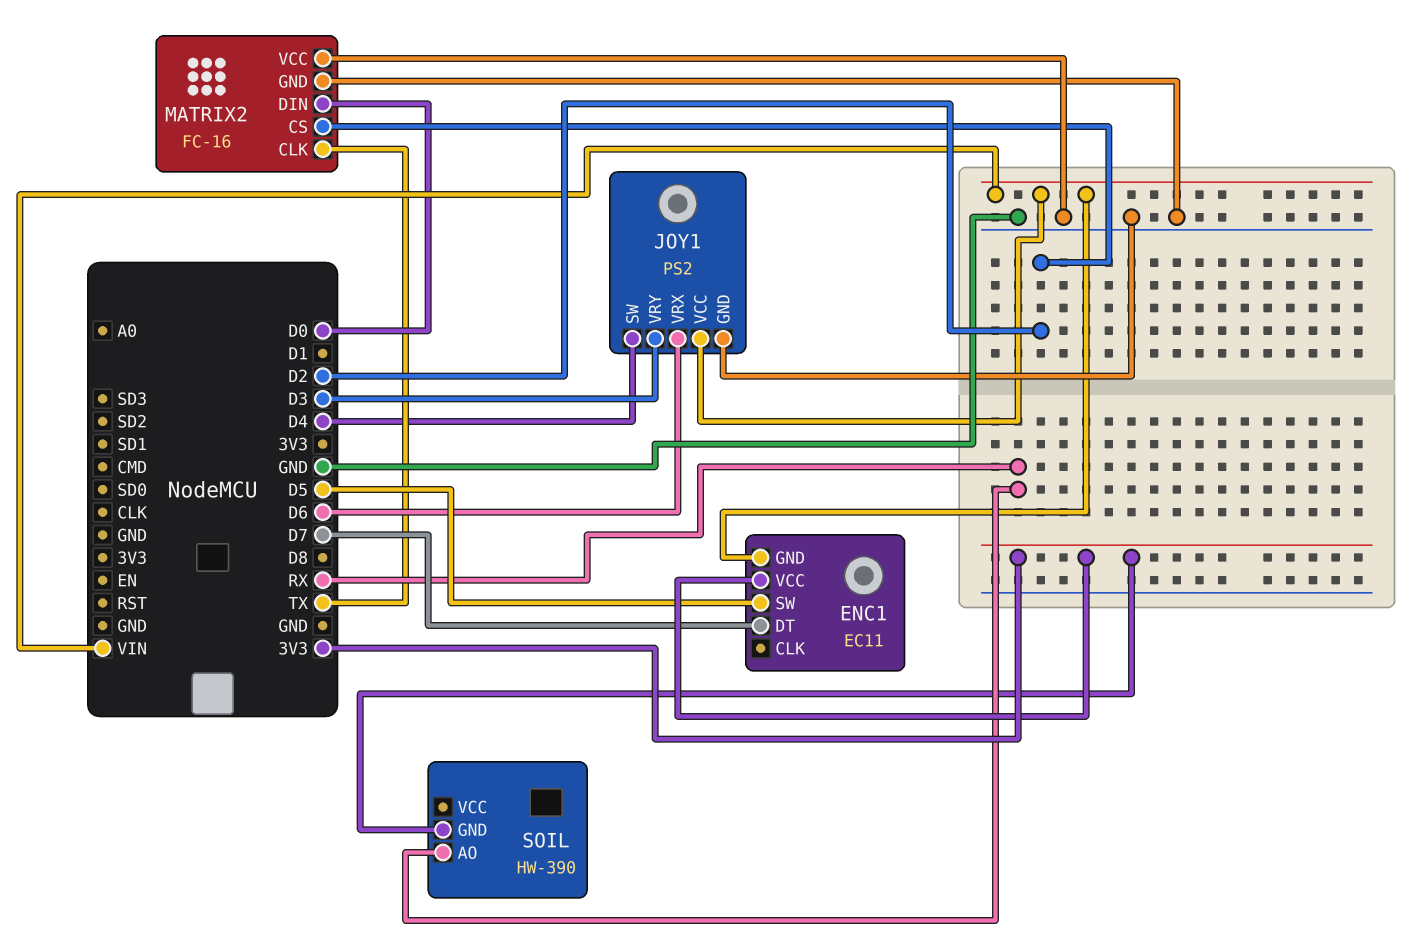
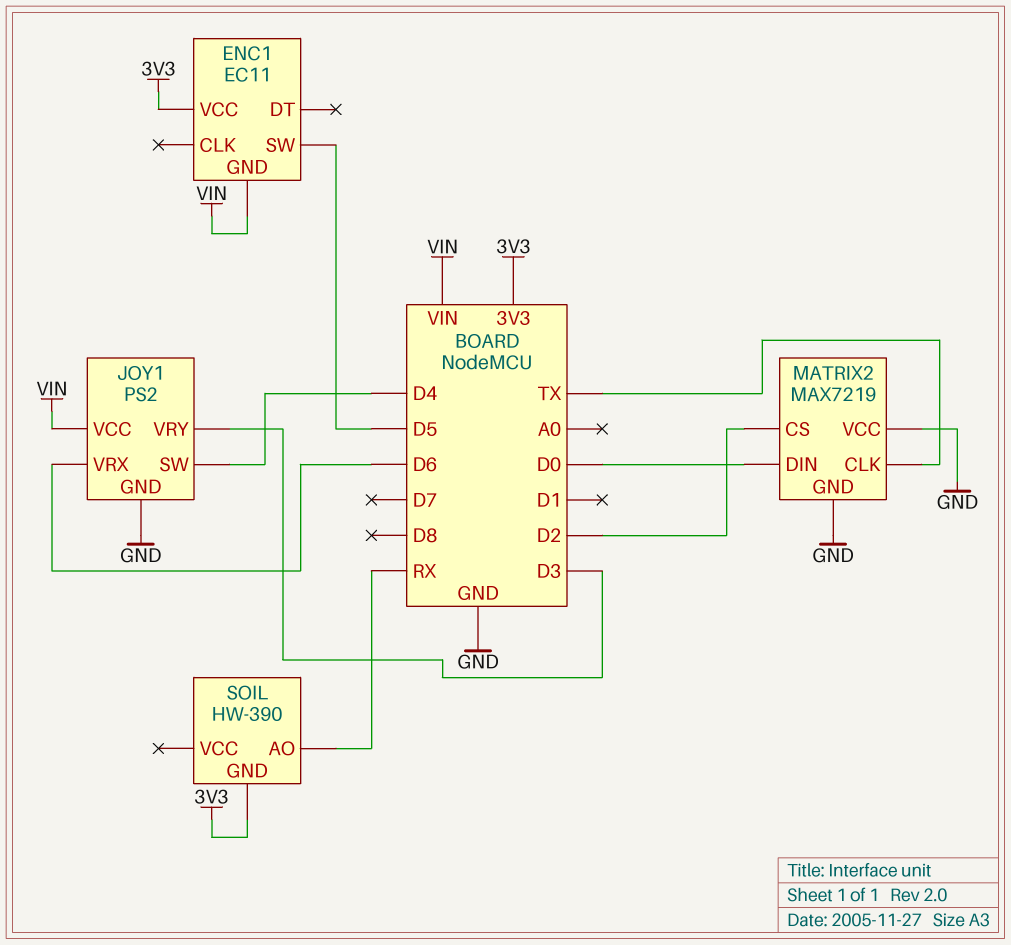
ENC1 pin DT: D7 -> none
MATRIX2: FC-16 -> MAX7219

